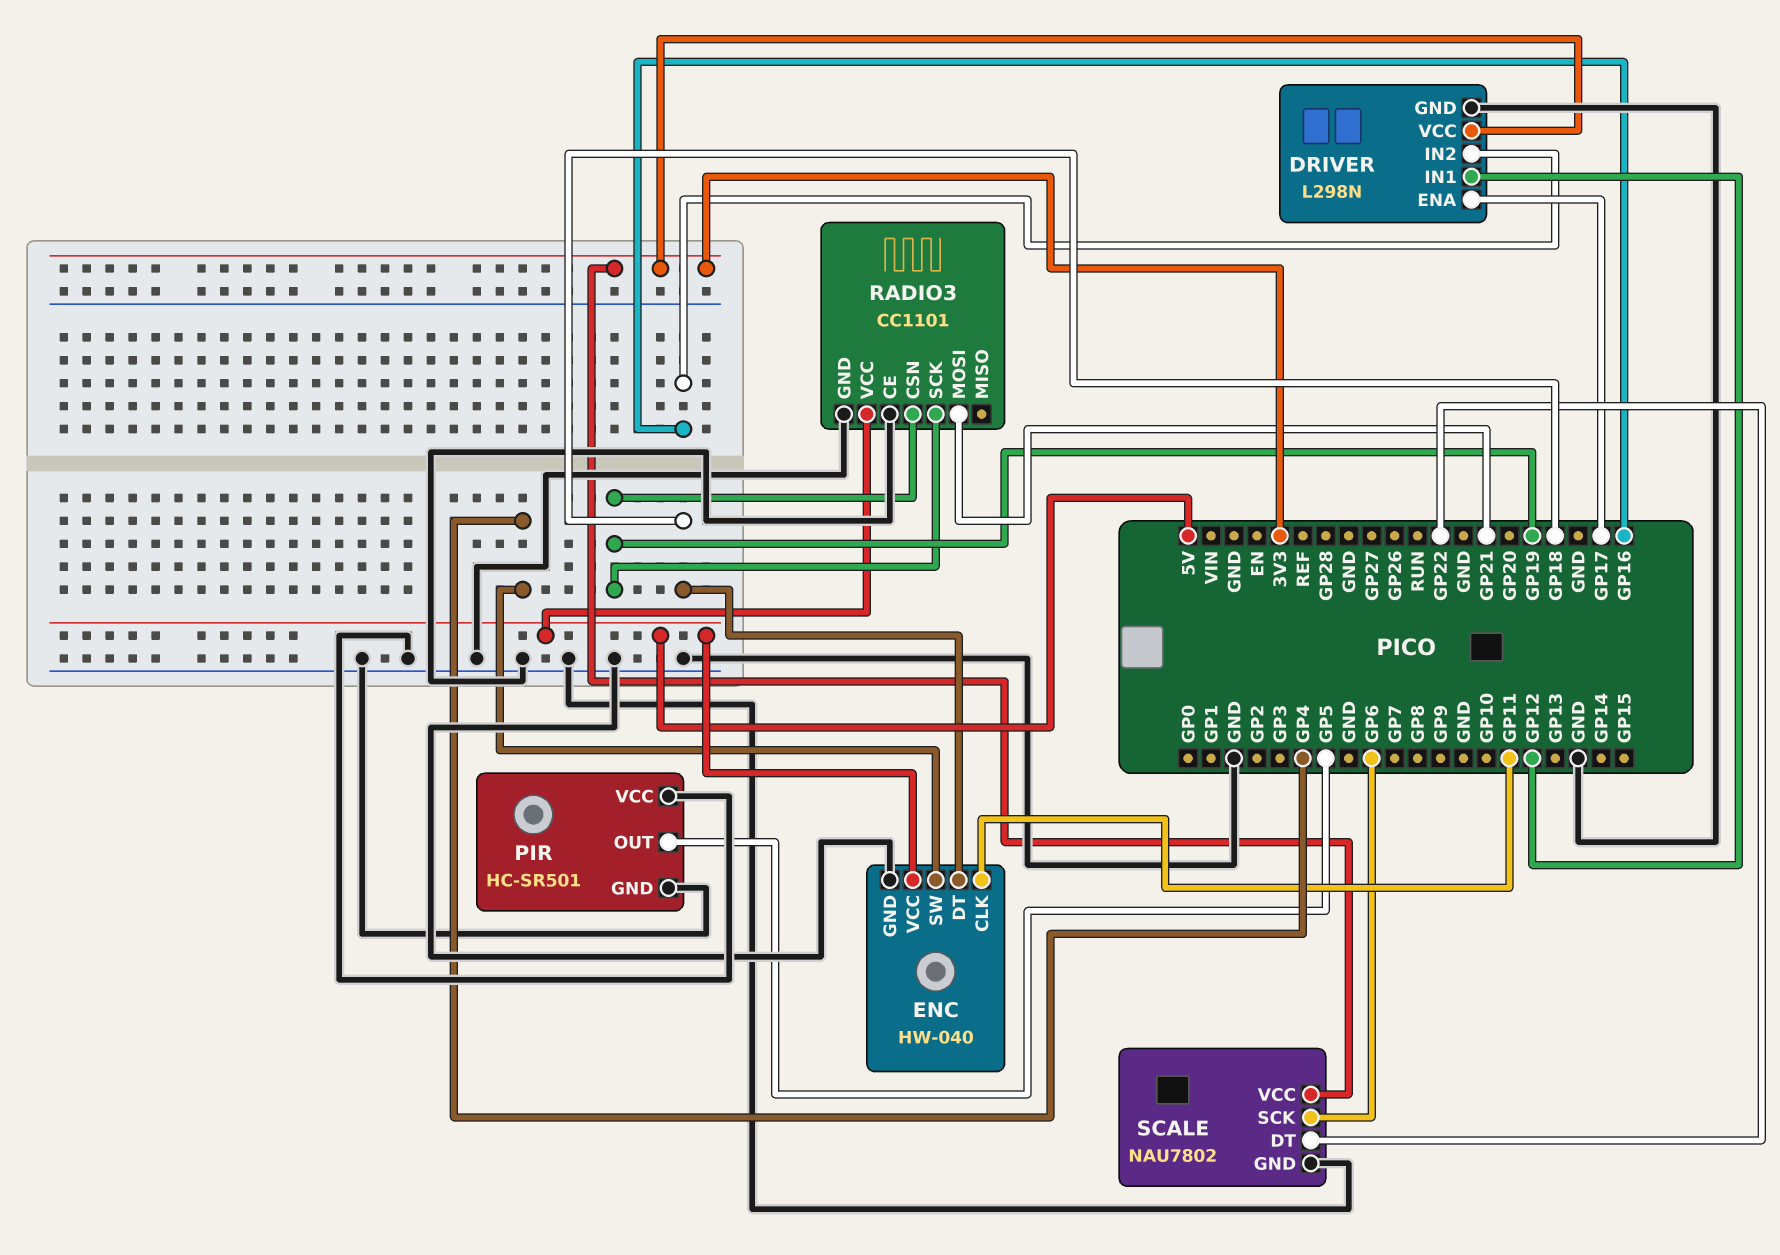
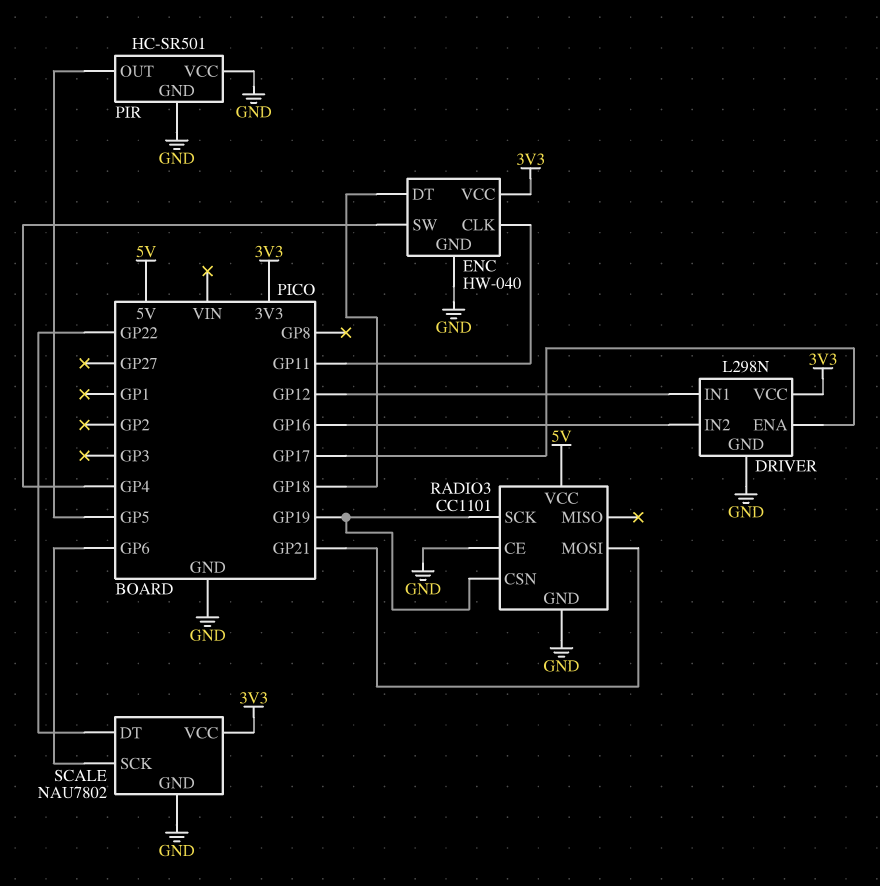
ENC pin VCC: 5V -> 3V3

